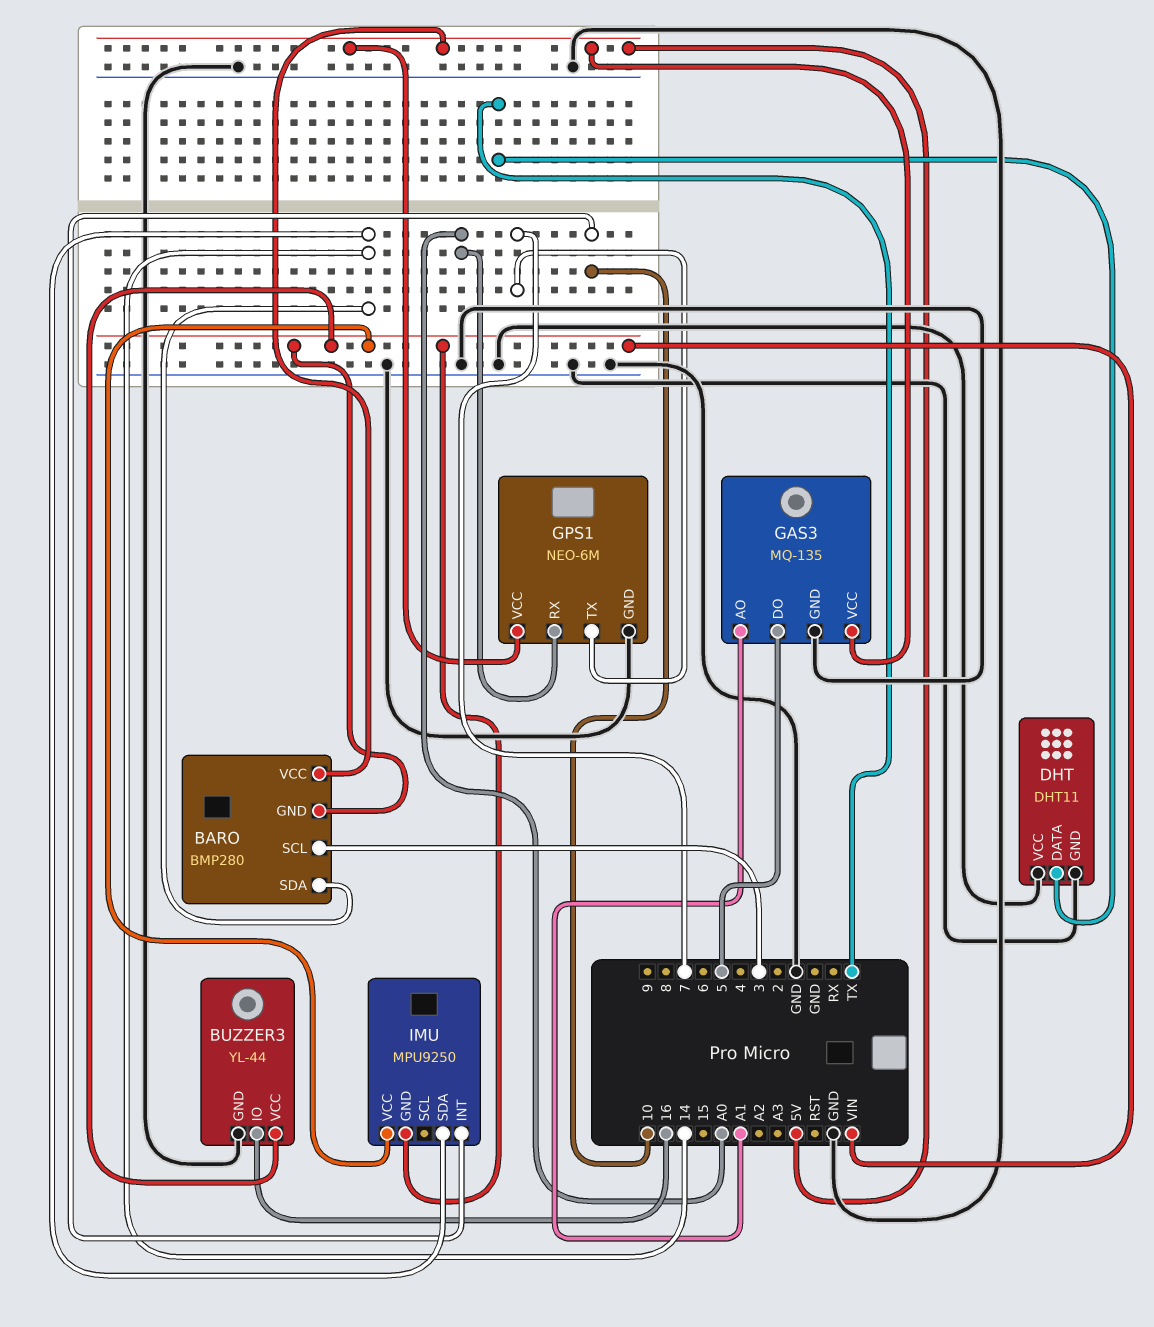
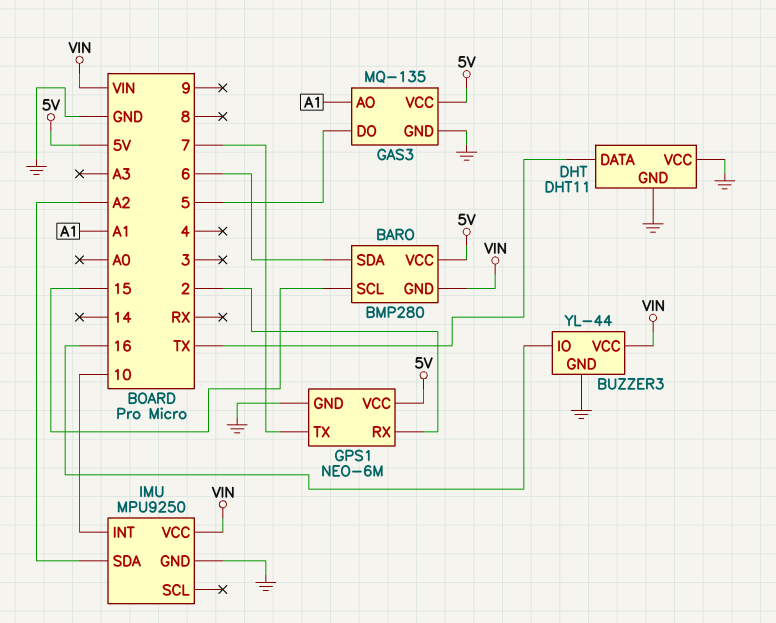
BARO pin SCL: 3 -> 15
BARO pin SDA: 14 -> 6
GPS1 pin RX: A0 -> 2
IMU pin GND: VIN -> GND
IMU pin SDA: 14 -> A2

